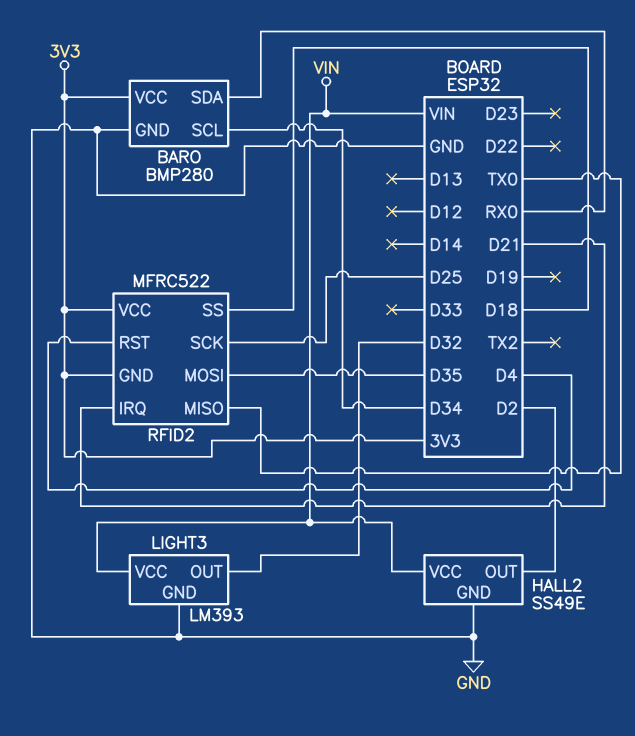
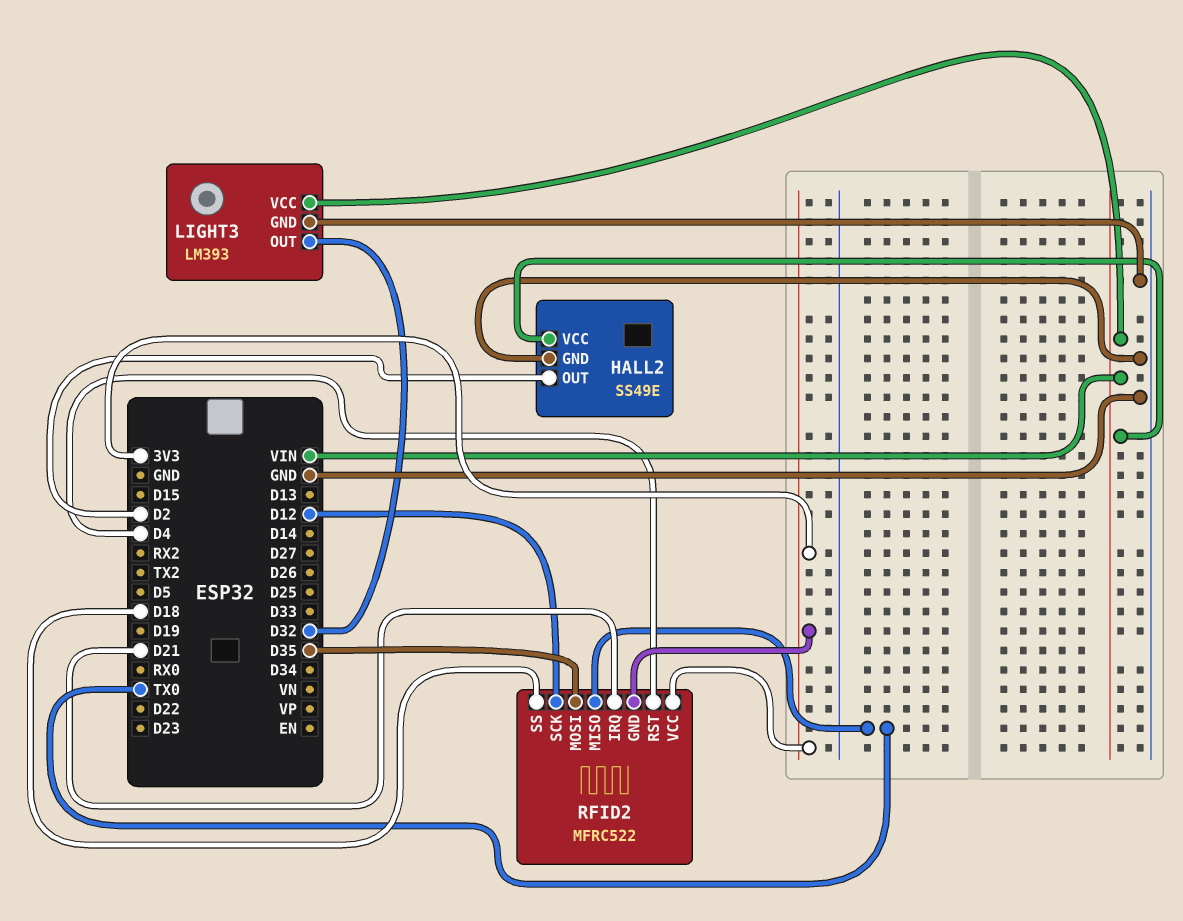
BARO: BMP280 -> none
BARO pin GND: GND -> none
BARO pin SCL: D34 -> none
BARO pin SDA: RX0 -> none
BARO pin VCC: 3V3 -> none
RFID2 pin SCK: D25 -> D12

